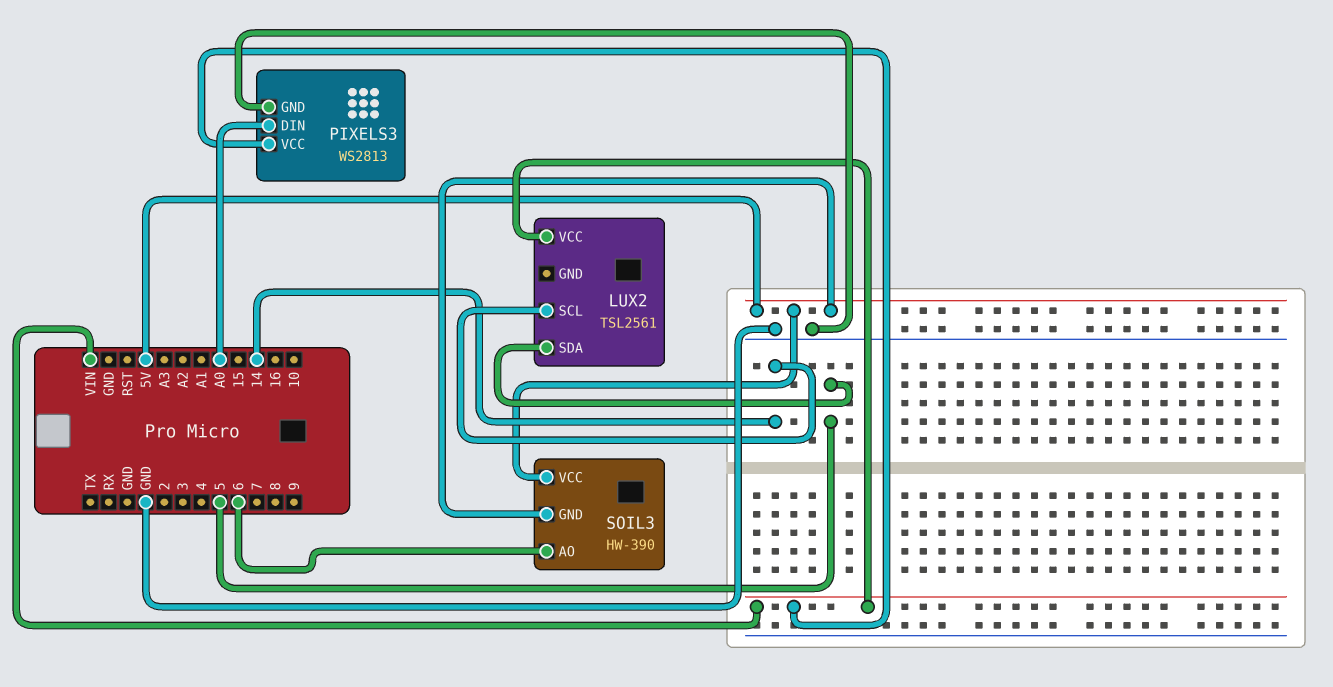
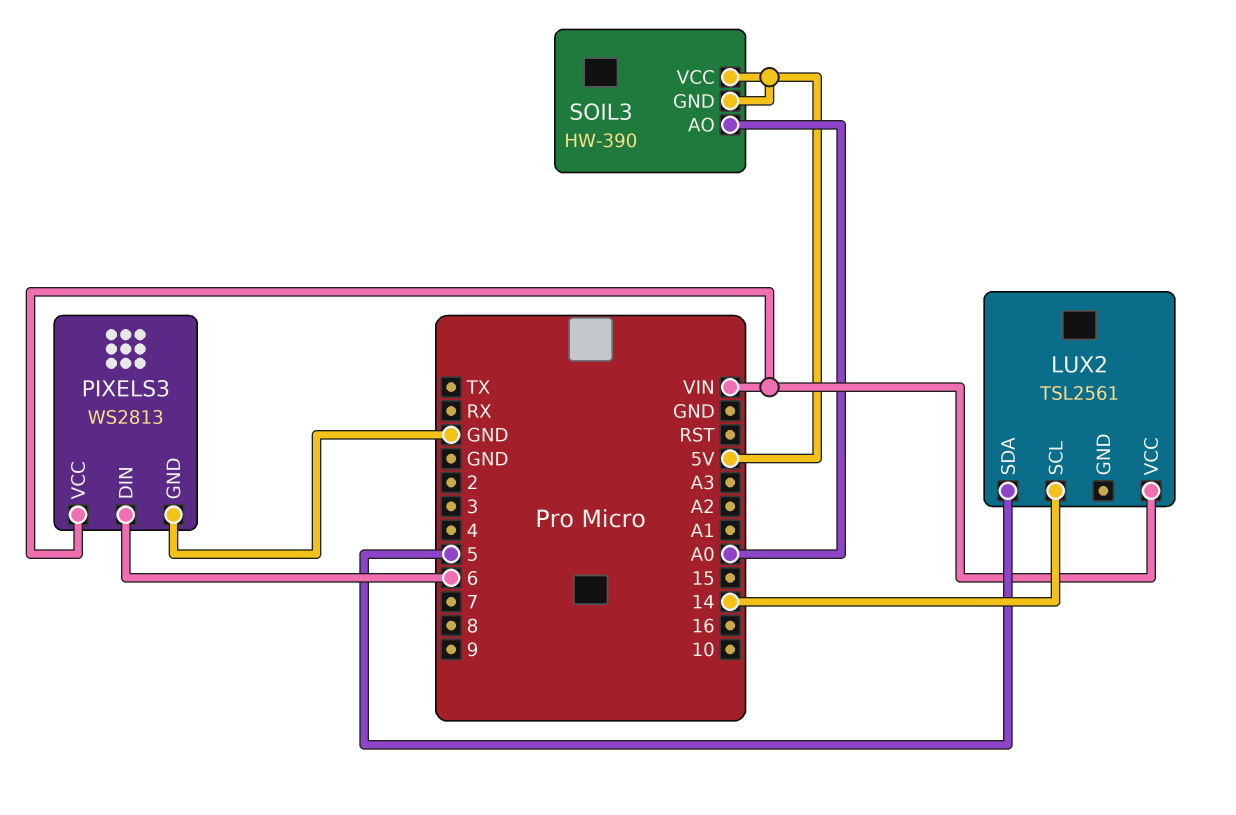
PIXELS3 pin DIN: A0 -> 6
SOIL3 pin AO: 6 -> A0

